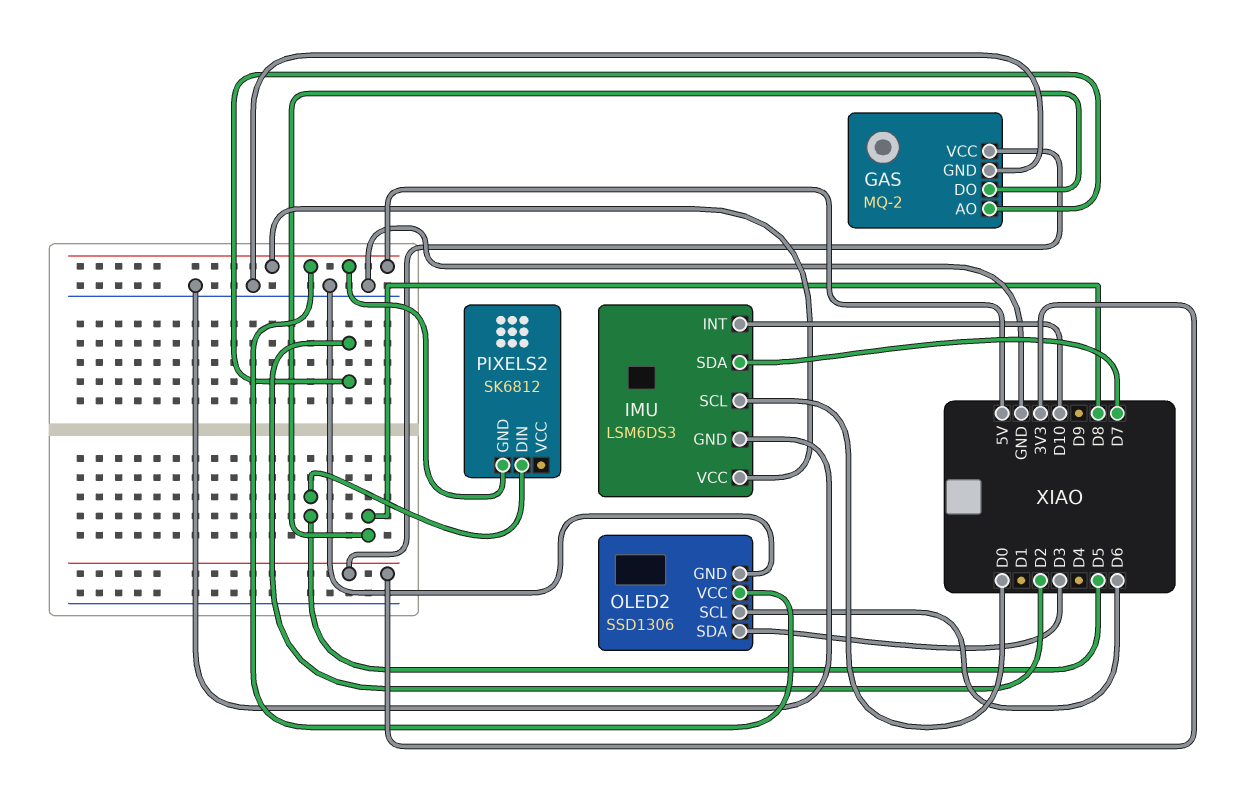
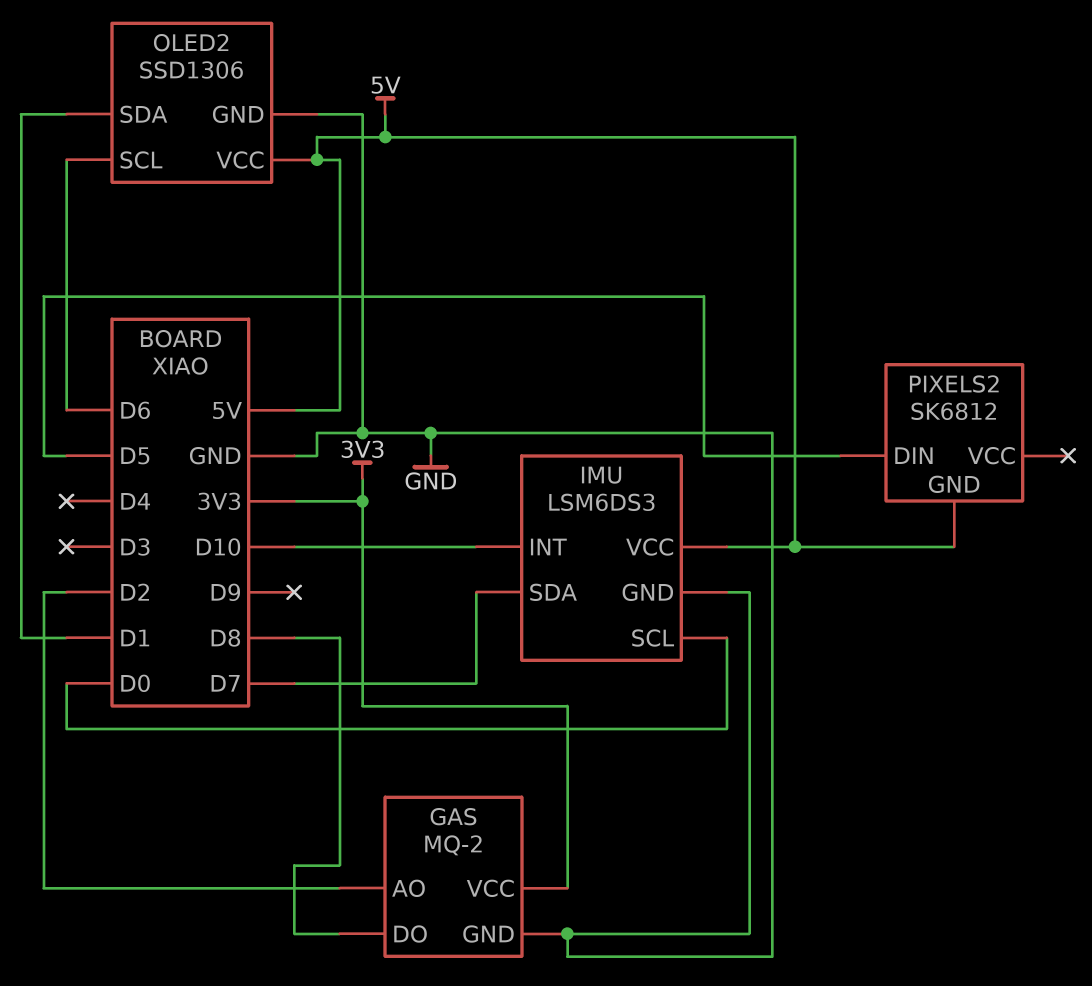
OLED2 pin SDA: D3 -> D1

